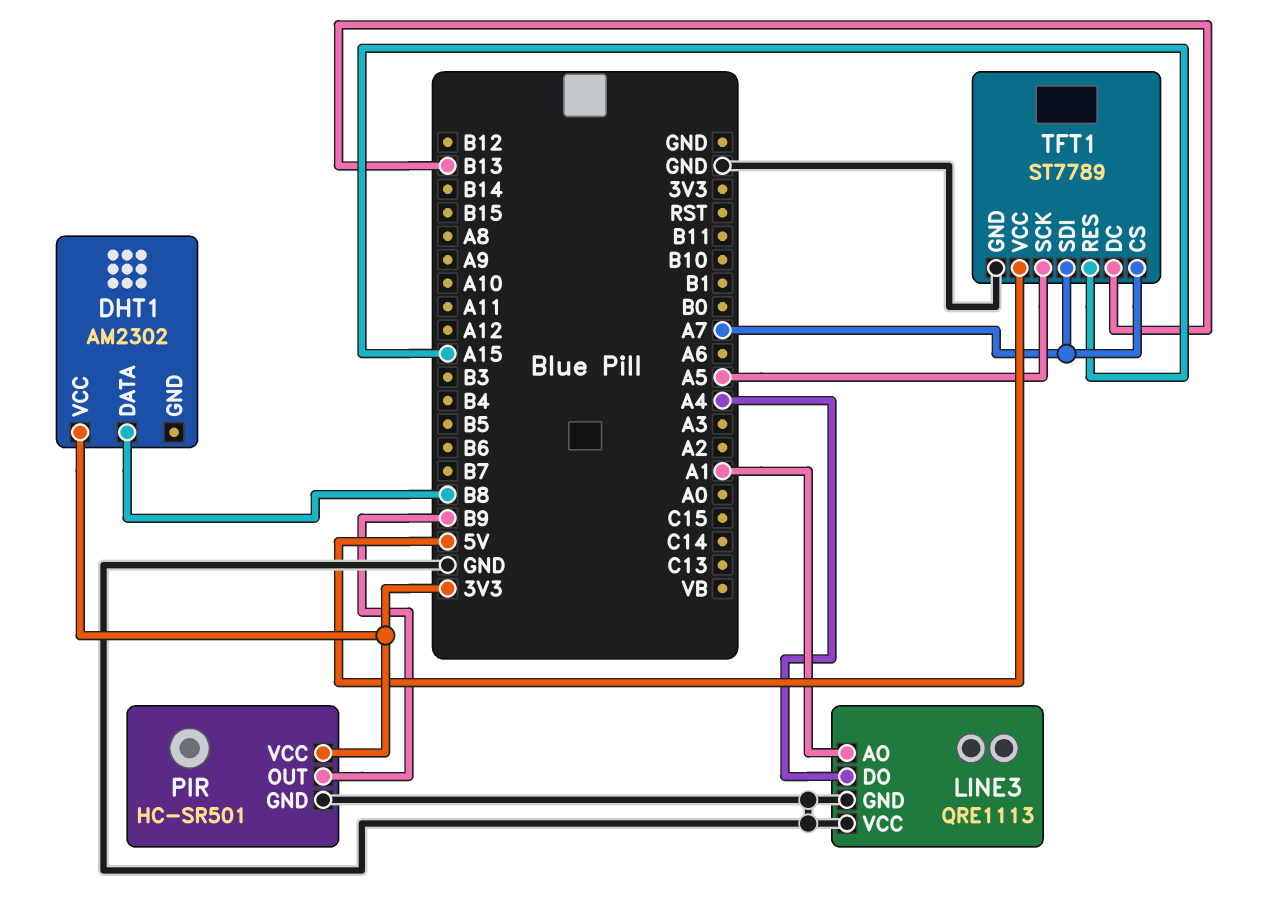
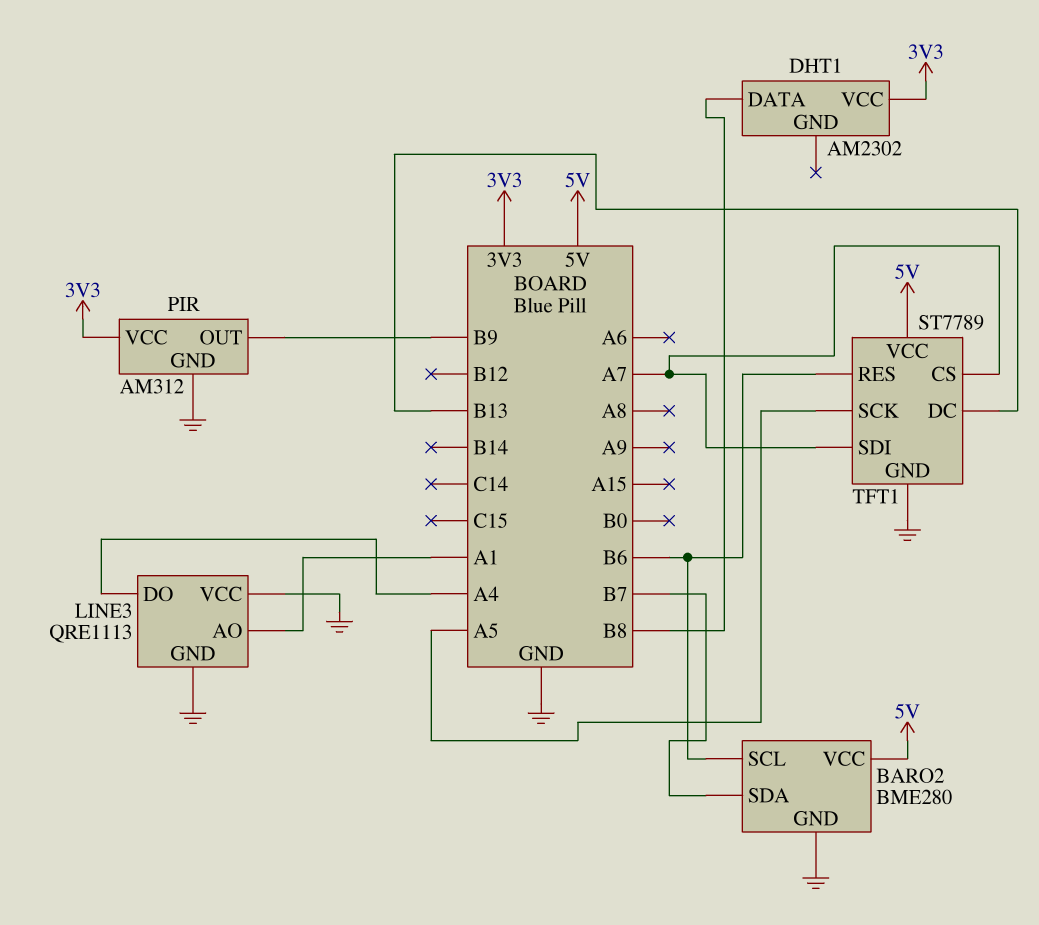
BARO2: none -> BME280
BARO2 pin GND: none -> GND
BARO2 pin SCL: none -> B6
BARO2 pin SDA: none -> B7
BARO2 pin VCC: none -> 5V
PIR: HC-SR501 -> AM312
TFT1 pin RES: A15 -> B6

